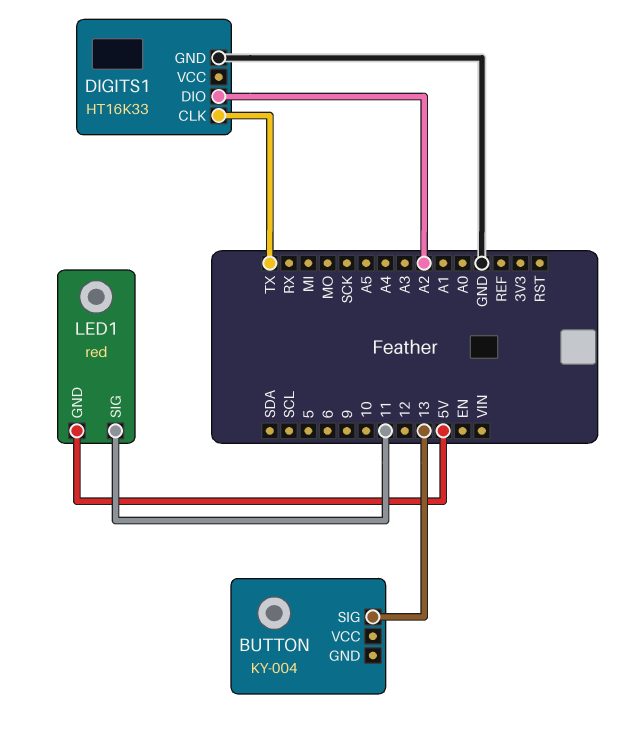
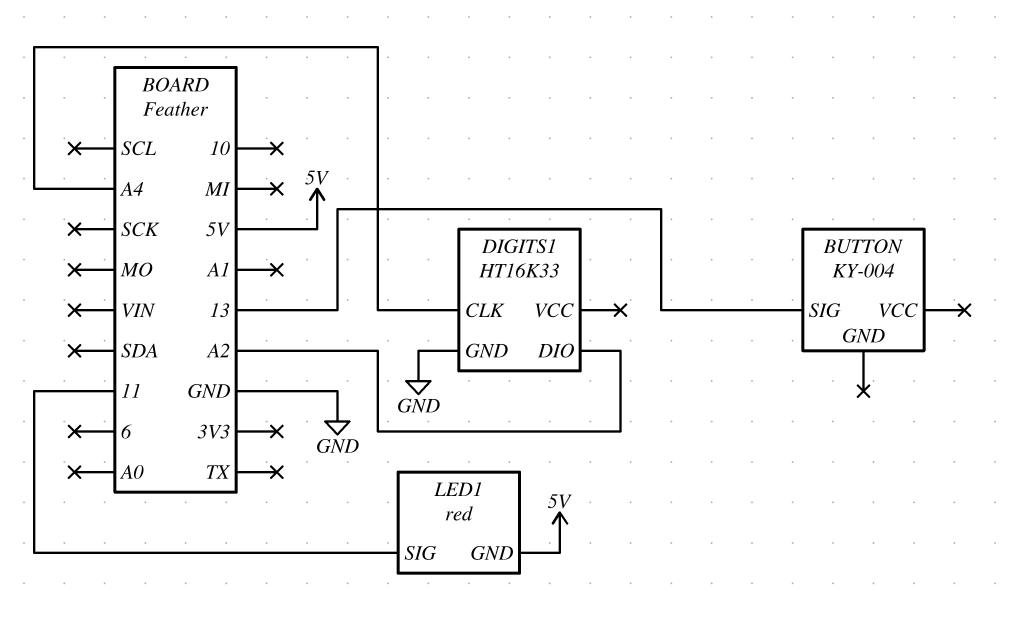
DIGITS1 pin CLK: TX -> A4

